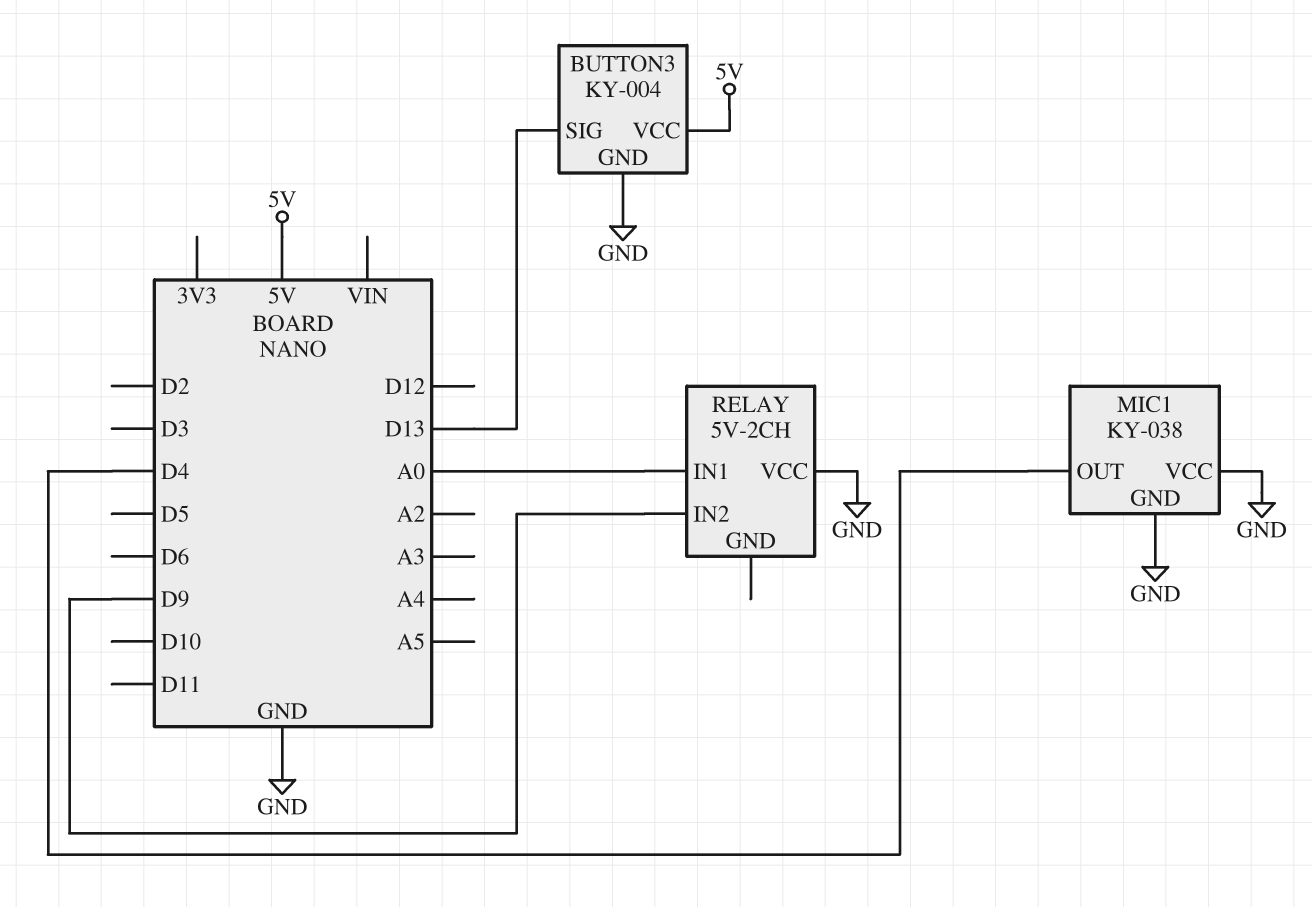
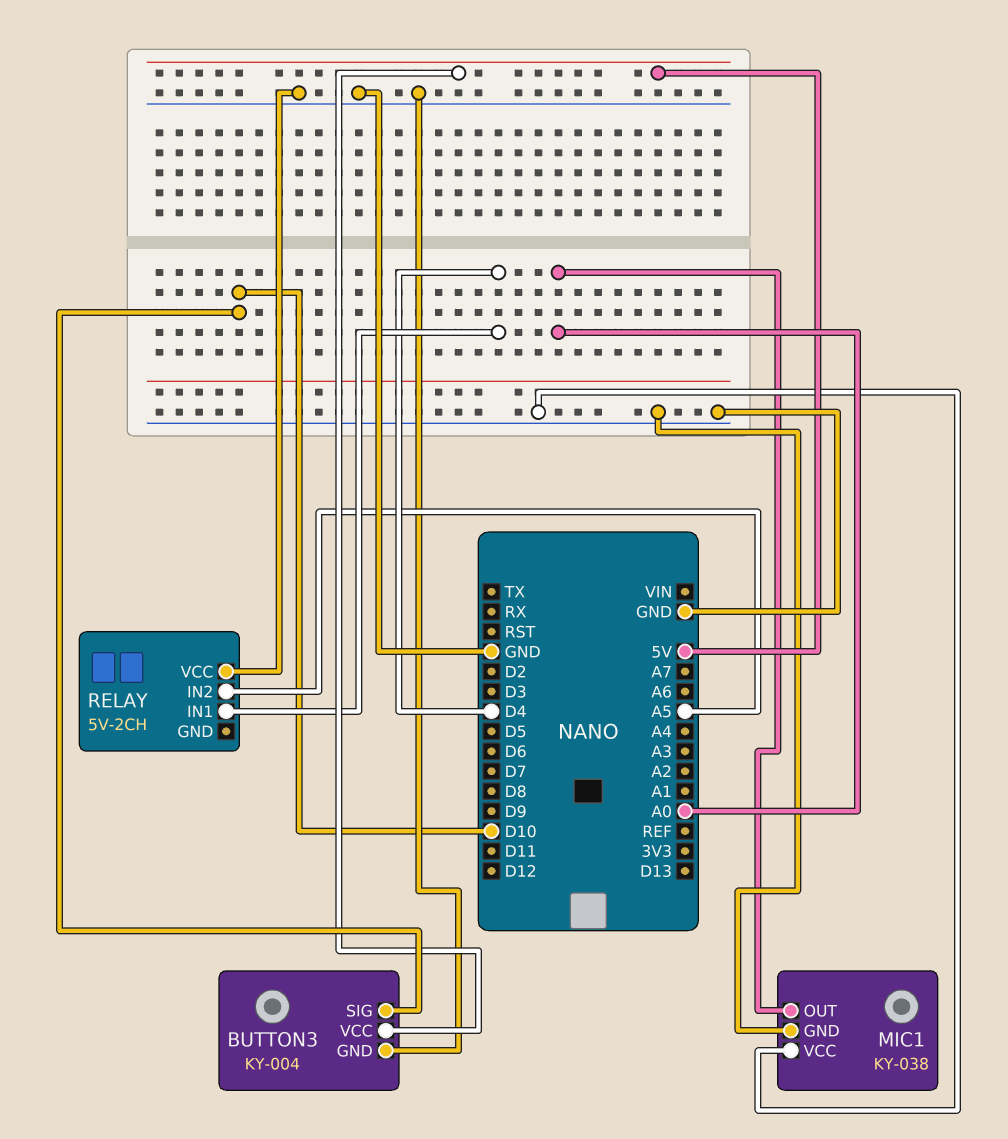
BUTTON3 pin SIG: D13 -> D10
MIC1 pin OUT: D4 -> A0
RELAY pin IN1: A0 -> D4
RELAY pin IN2: D9 -> A5

